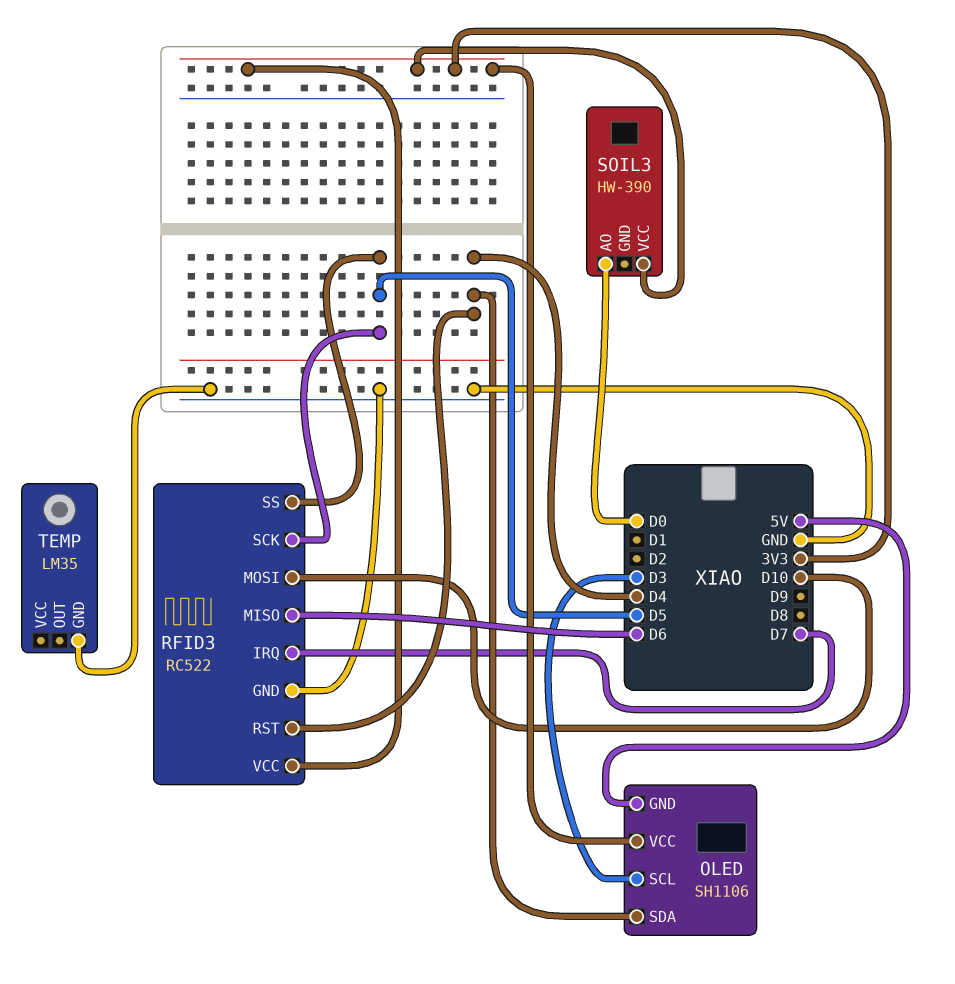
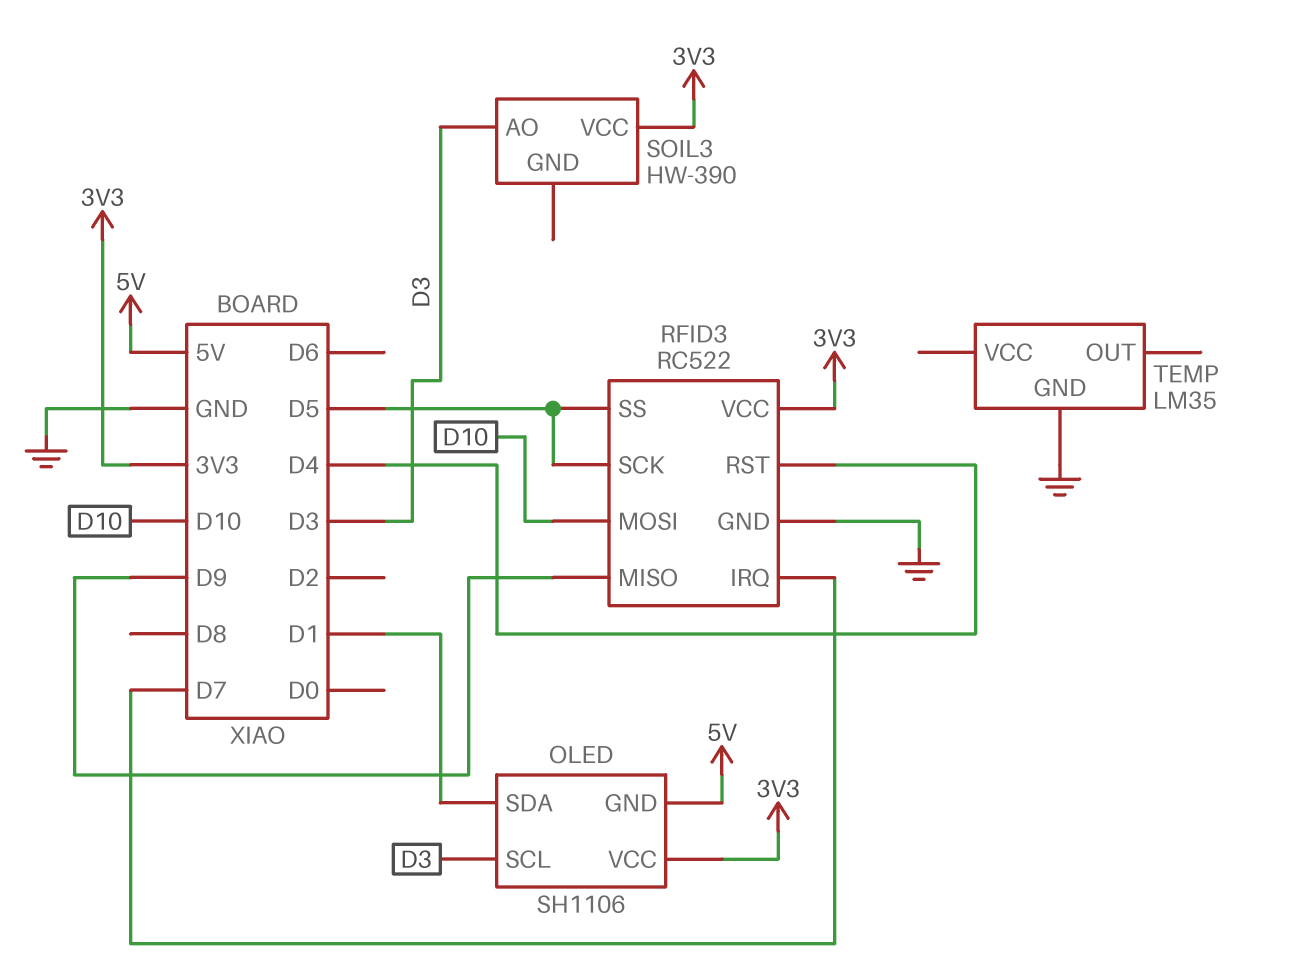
OLED pin SDA: D4 -> D1
RFID3 pin MISO: D6 -> D9
SOIL3 pin AO: D0 -> D3

